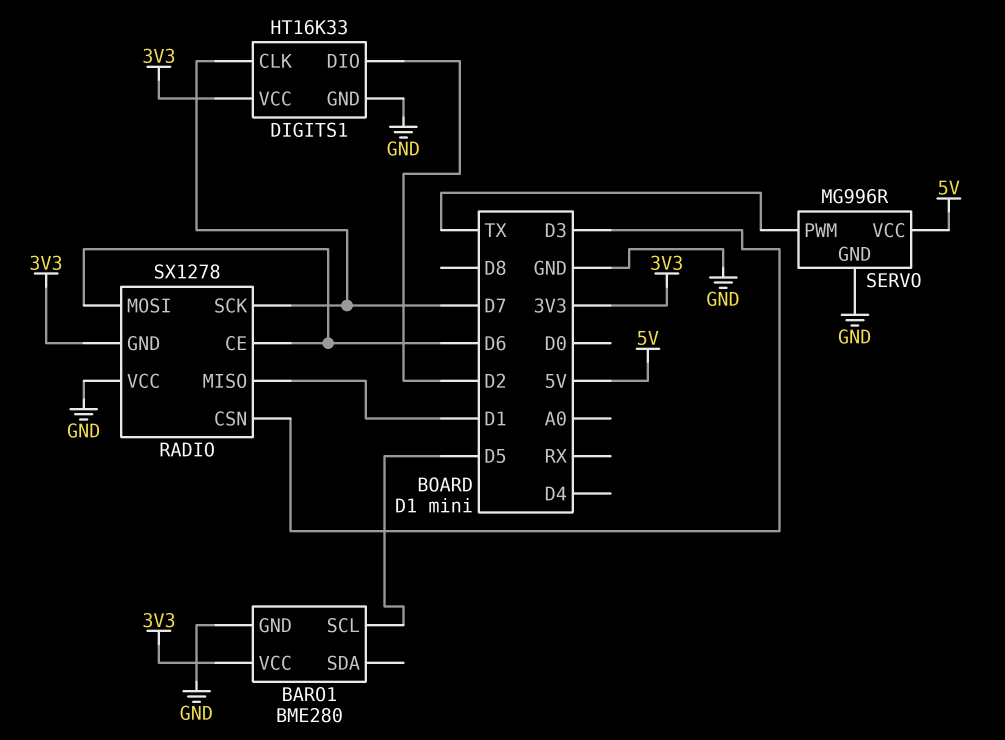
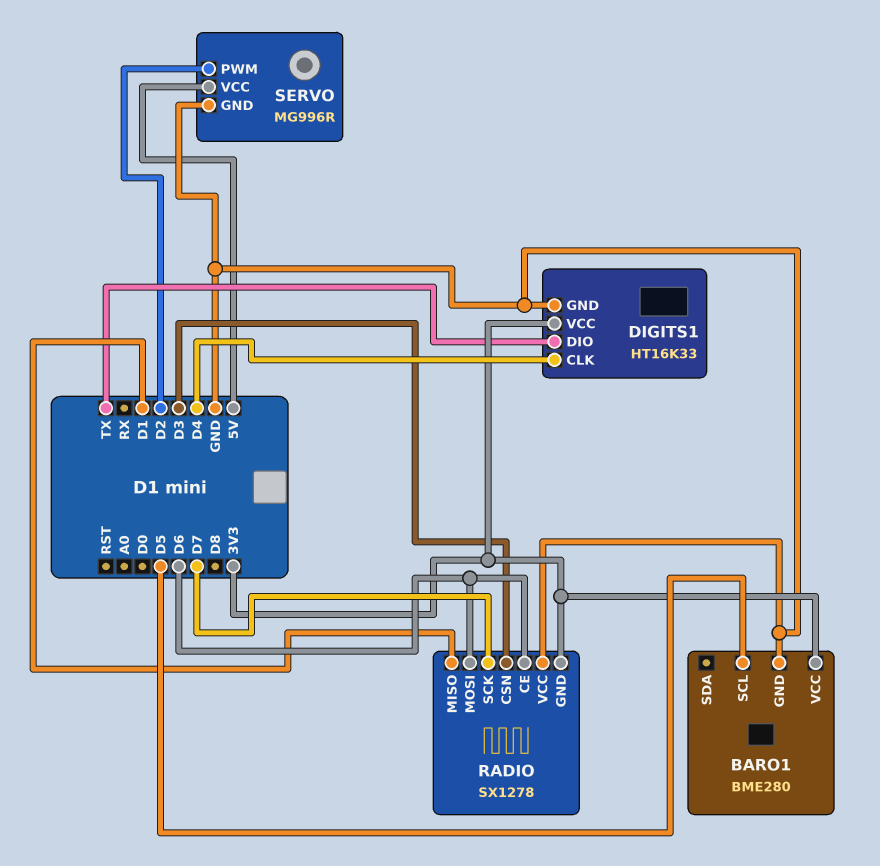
DIGITS1 pin CLK: D7 -> D4
DIGITS1 pin DIO: D2 -> TX
SERVO pin PWM: TX -> D2

